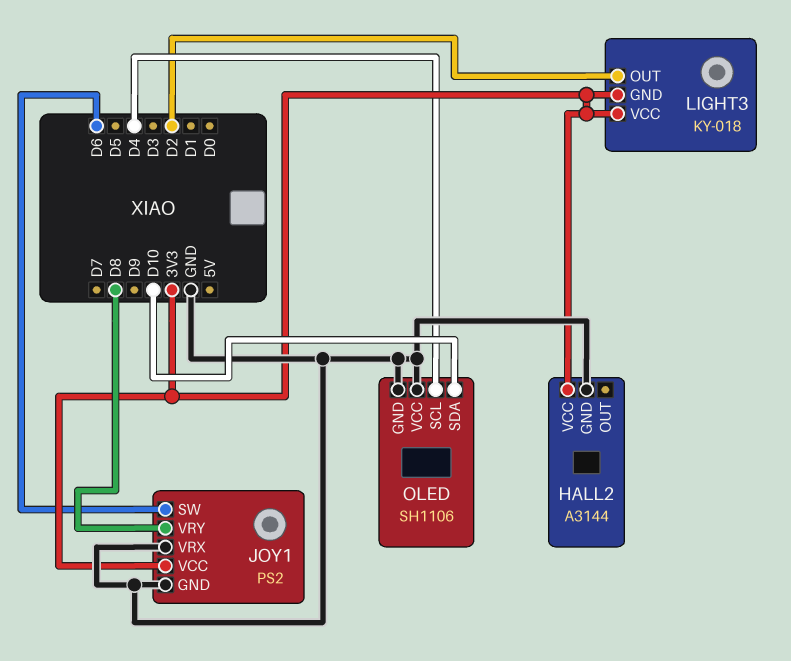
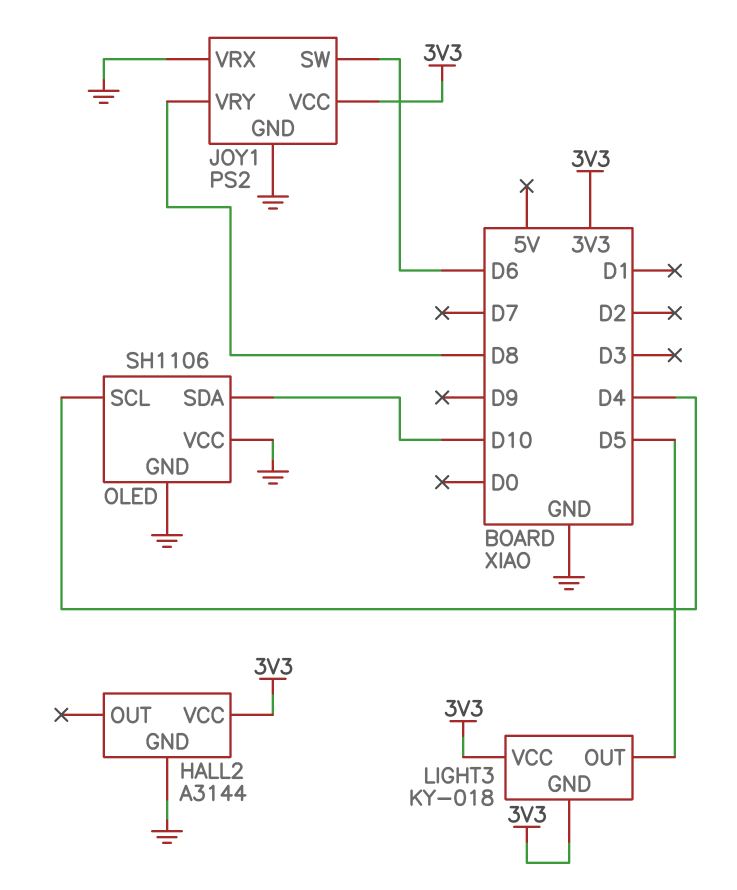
LIGHT3 pin OUT: D2 -> D5

